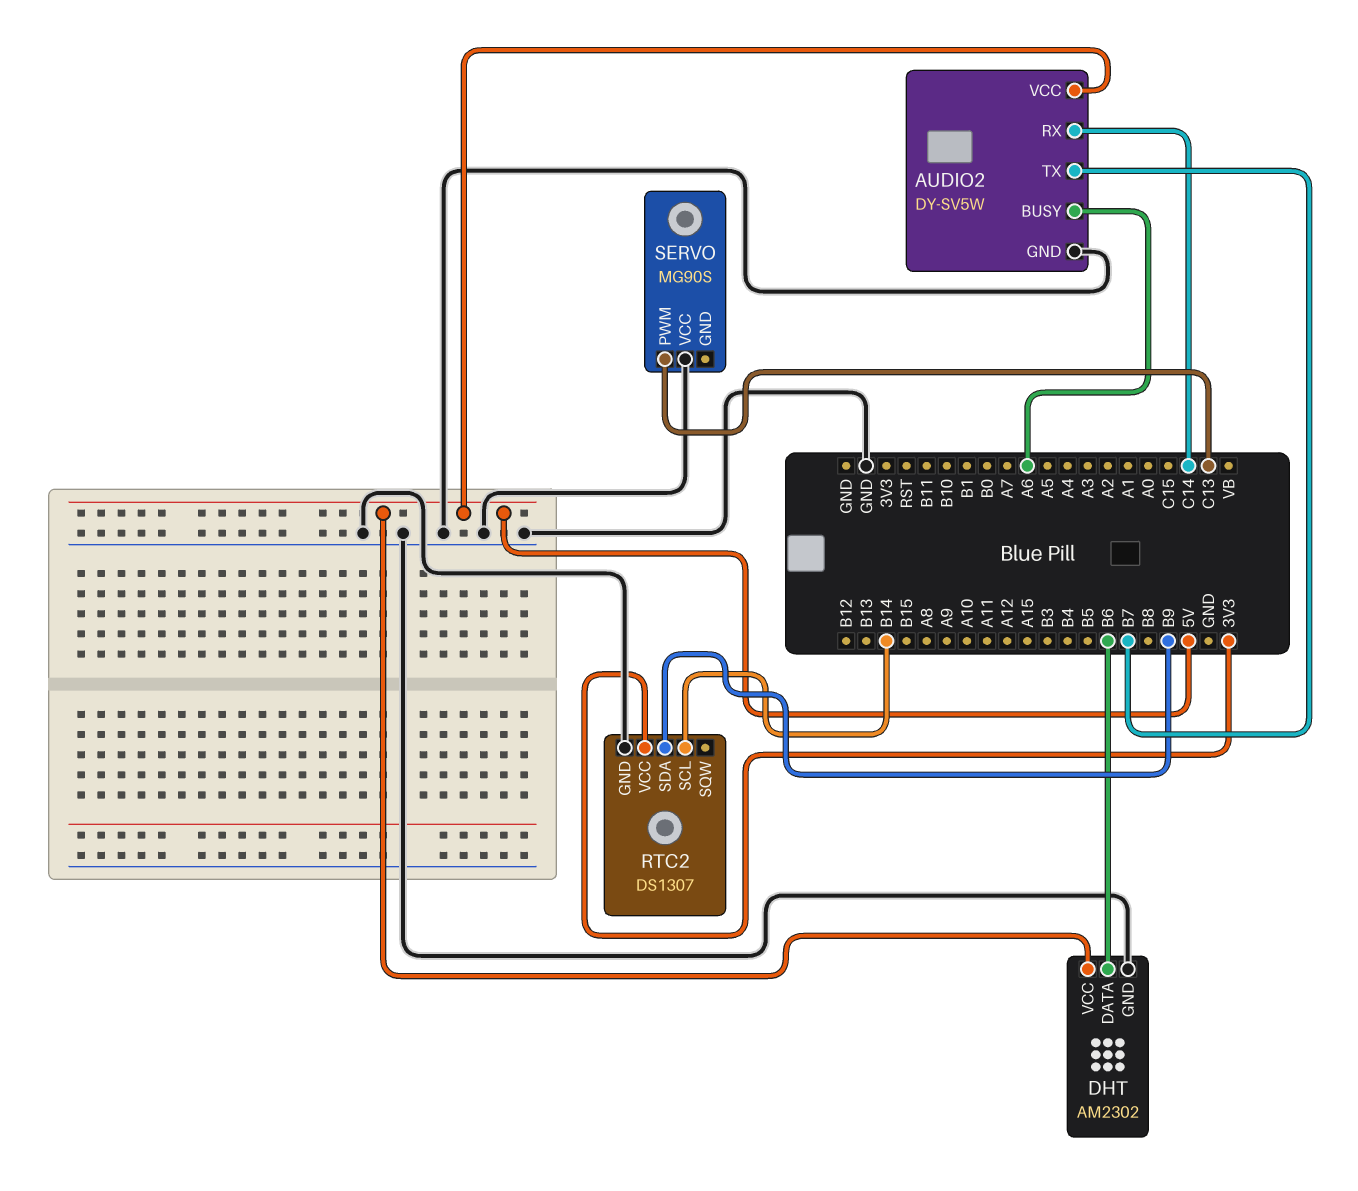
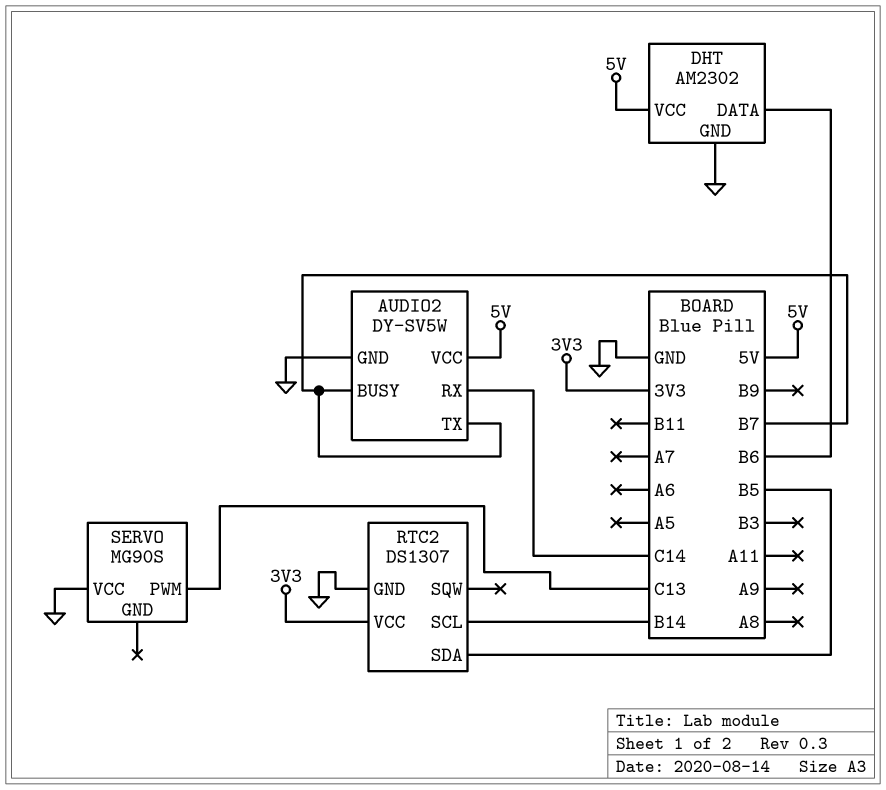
AUDIO2 pin BUSY: A6 -> B7
RTC2 pin SDA: B9 -> B5

